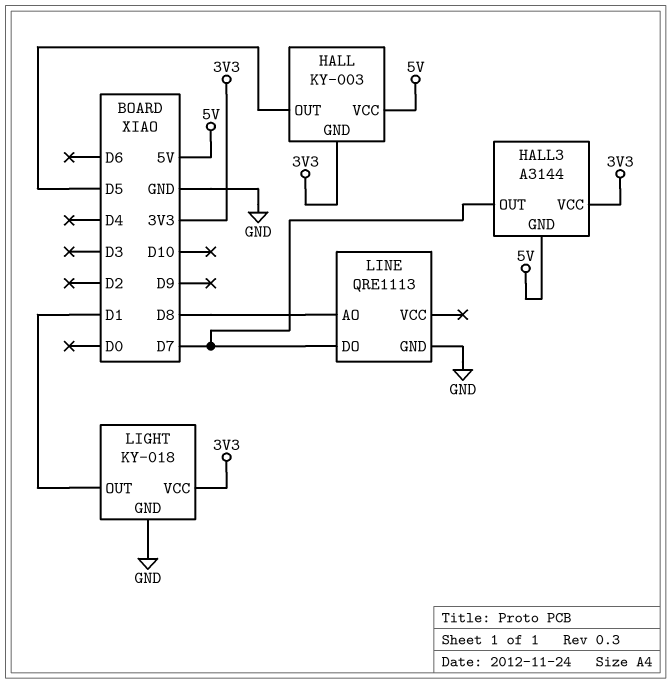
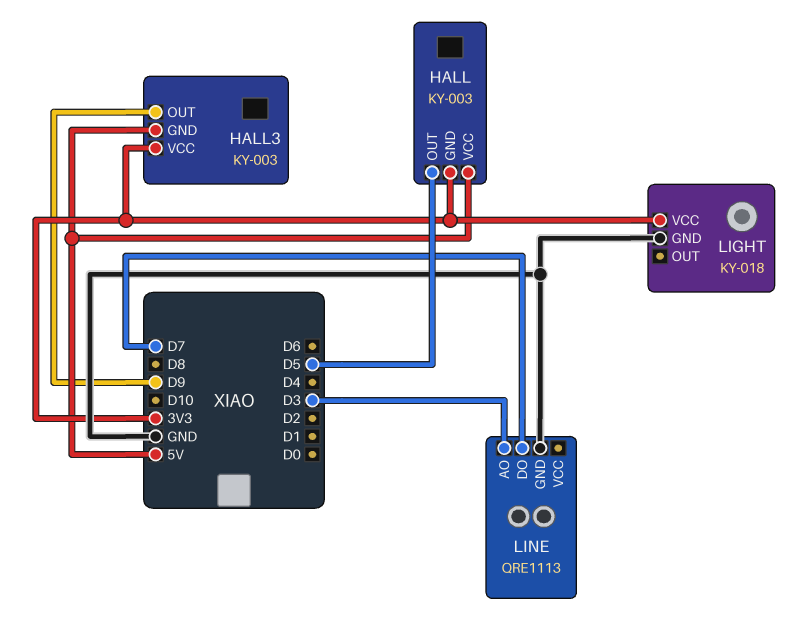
HALL3: A3144 -> KY-003
HALL3 pin OUT: D7 -> D9
LIGHT pin OUT: D1 -> none
LINE pin AO: D8 -> D3

